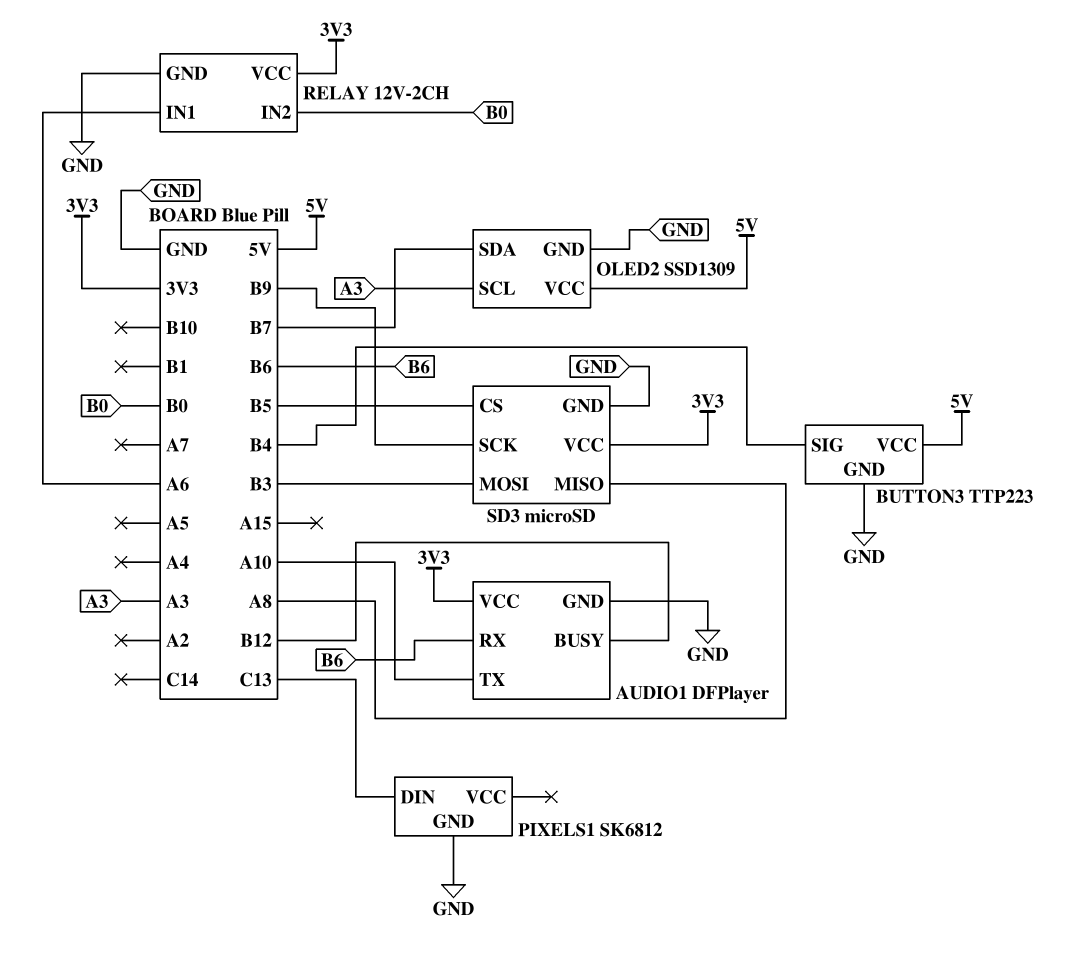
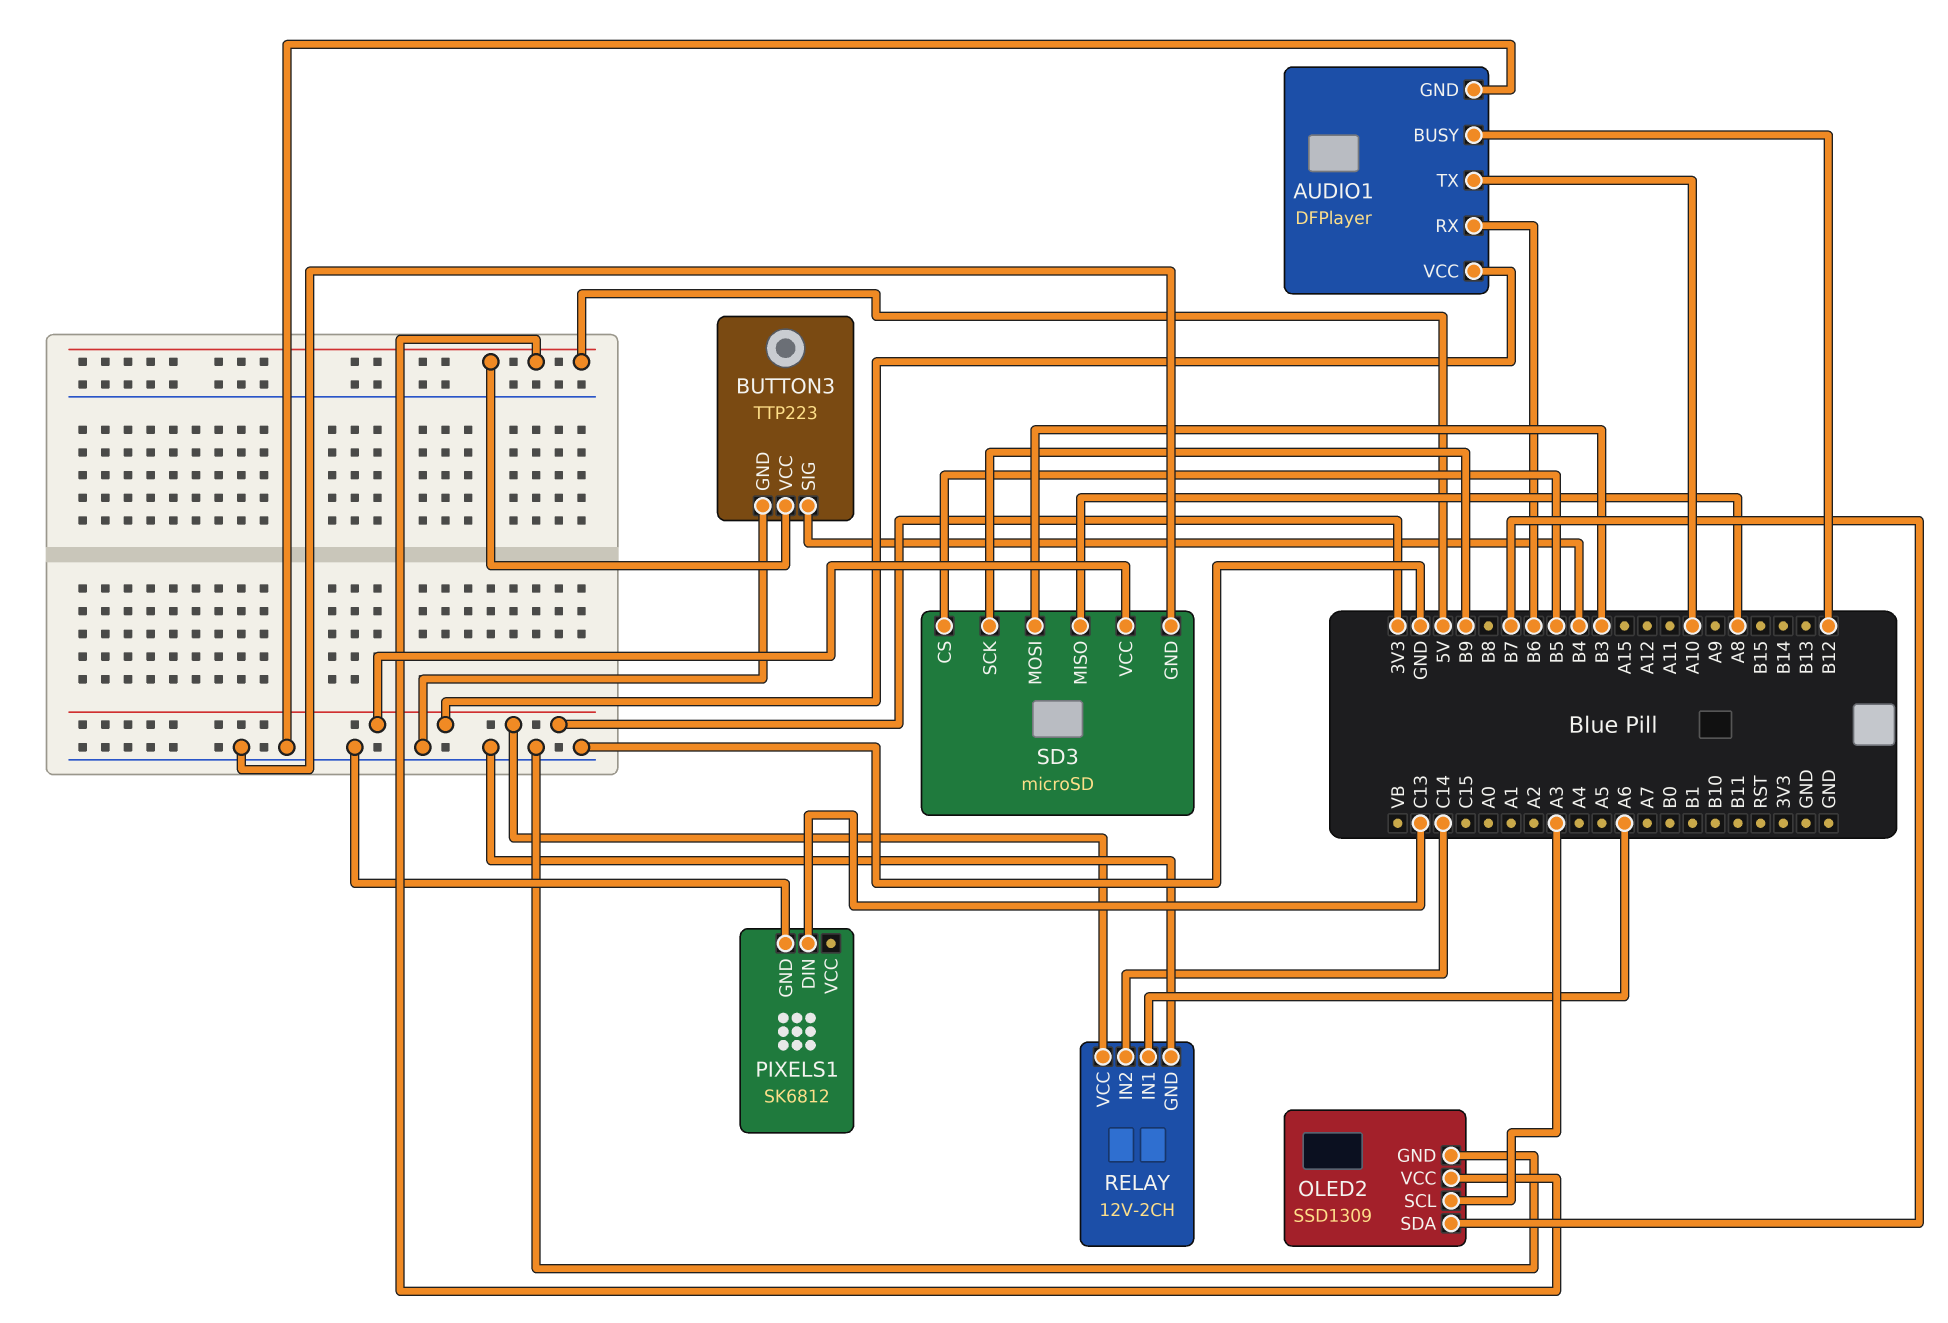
RELAY pin IN2: B0 -> C14

